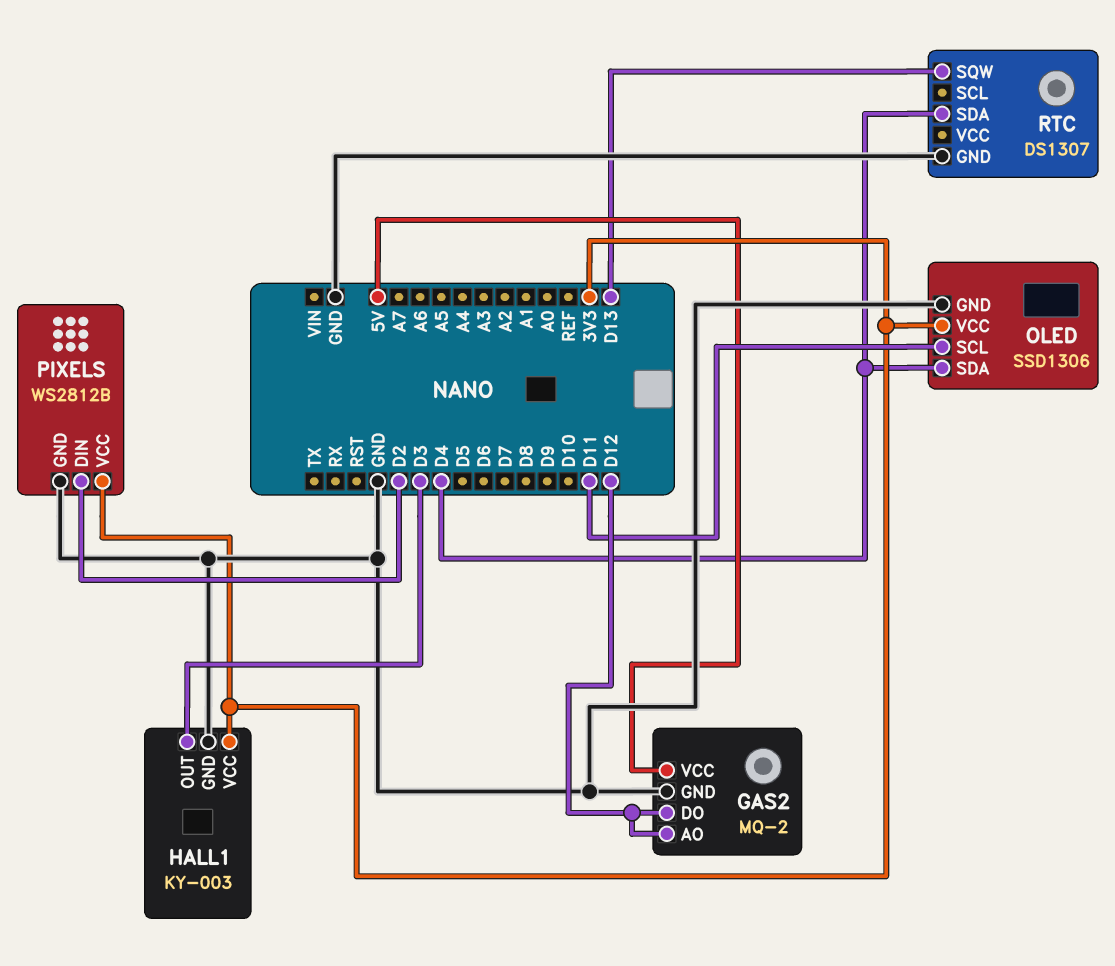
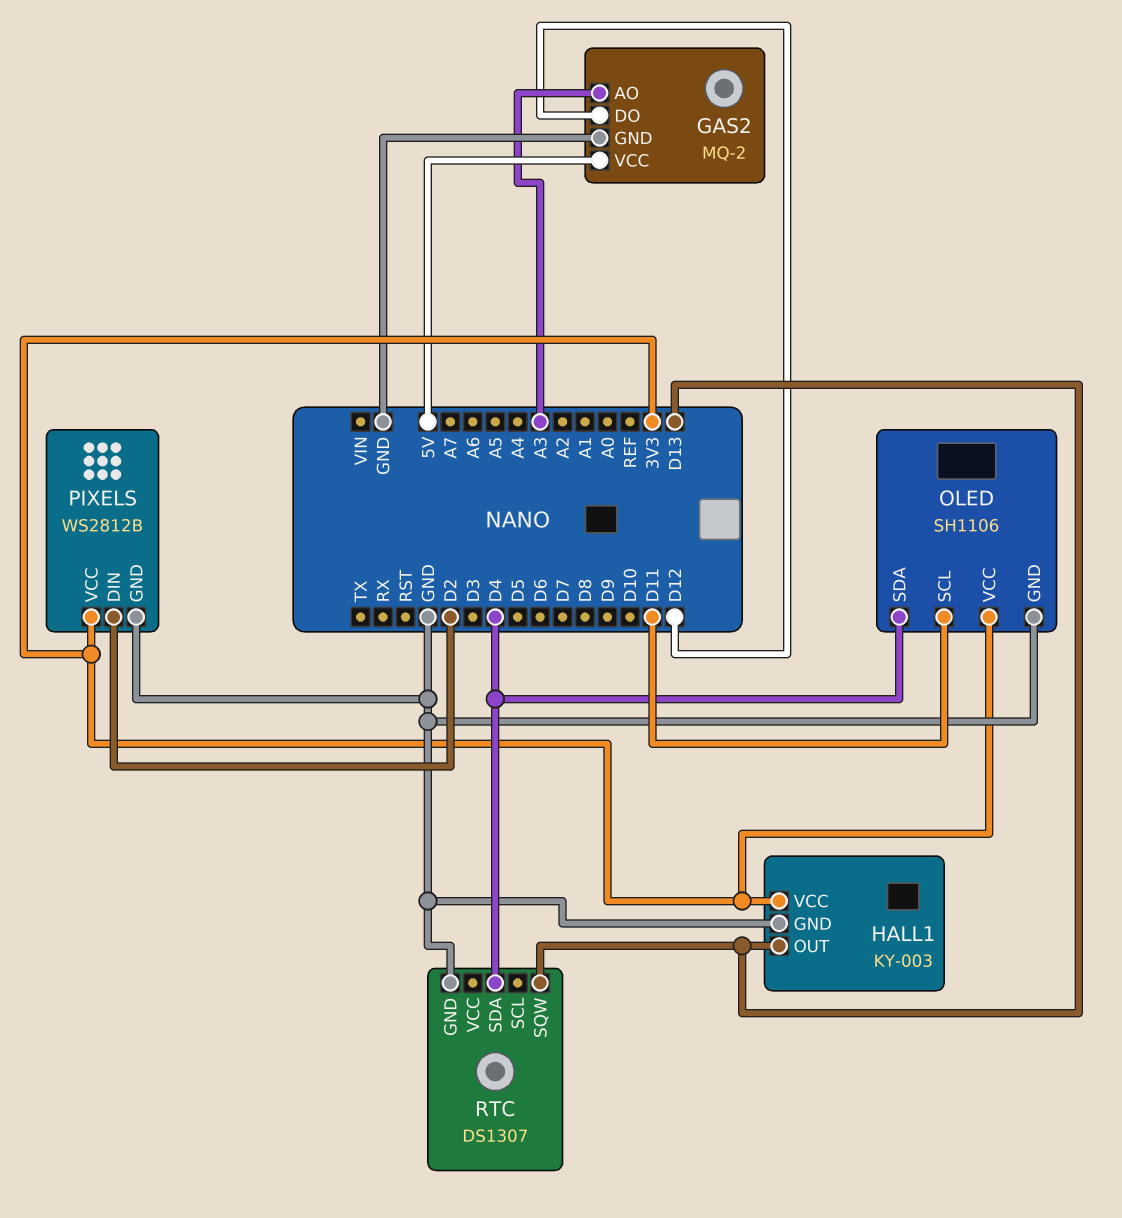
GAS2 pin AO: D12 -> A3
HALL1 pin OUT: D3 -> D13
OLED: SSD1306 -> SH1106

